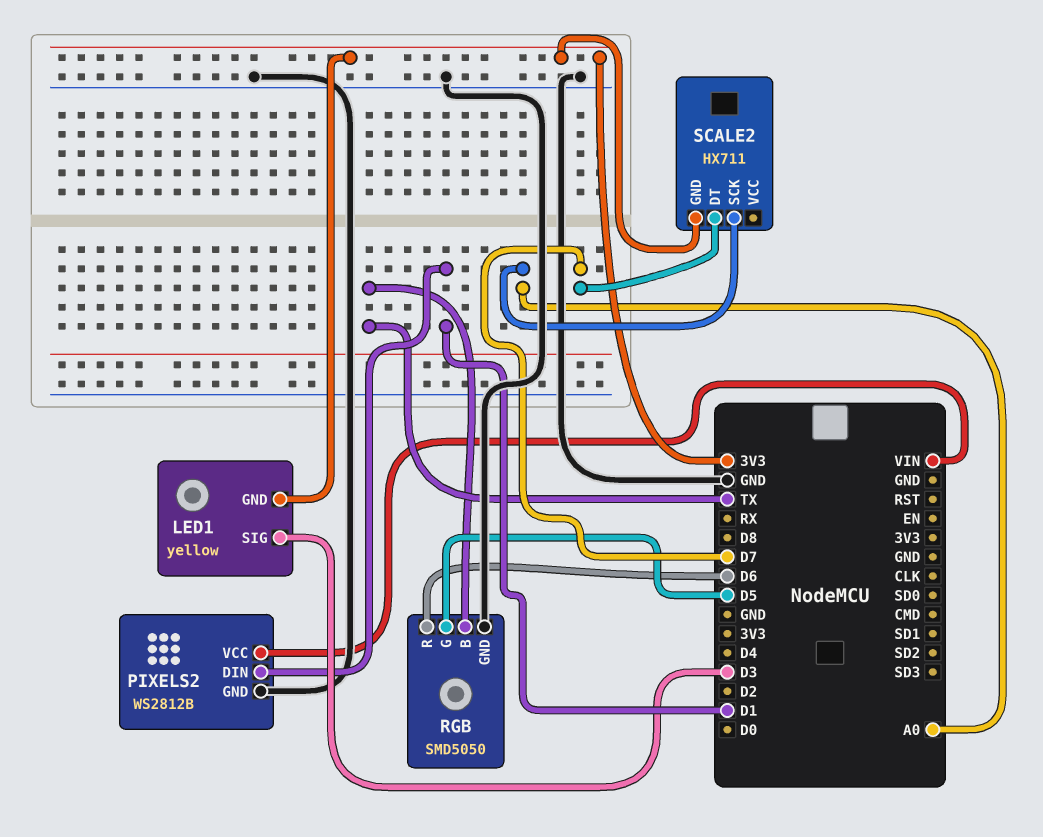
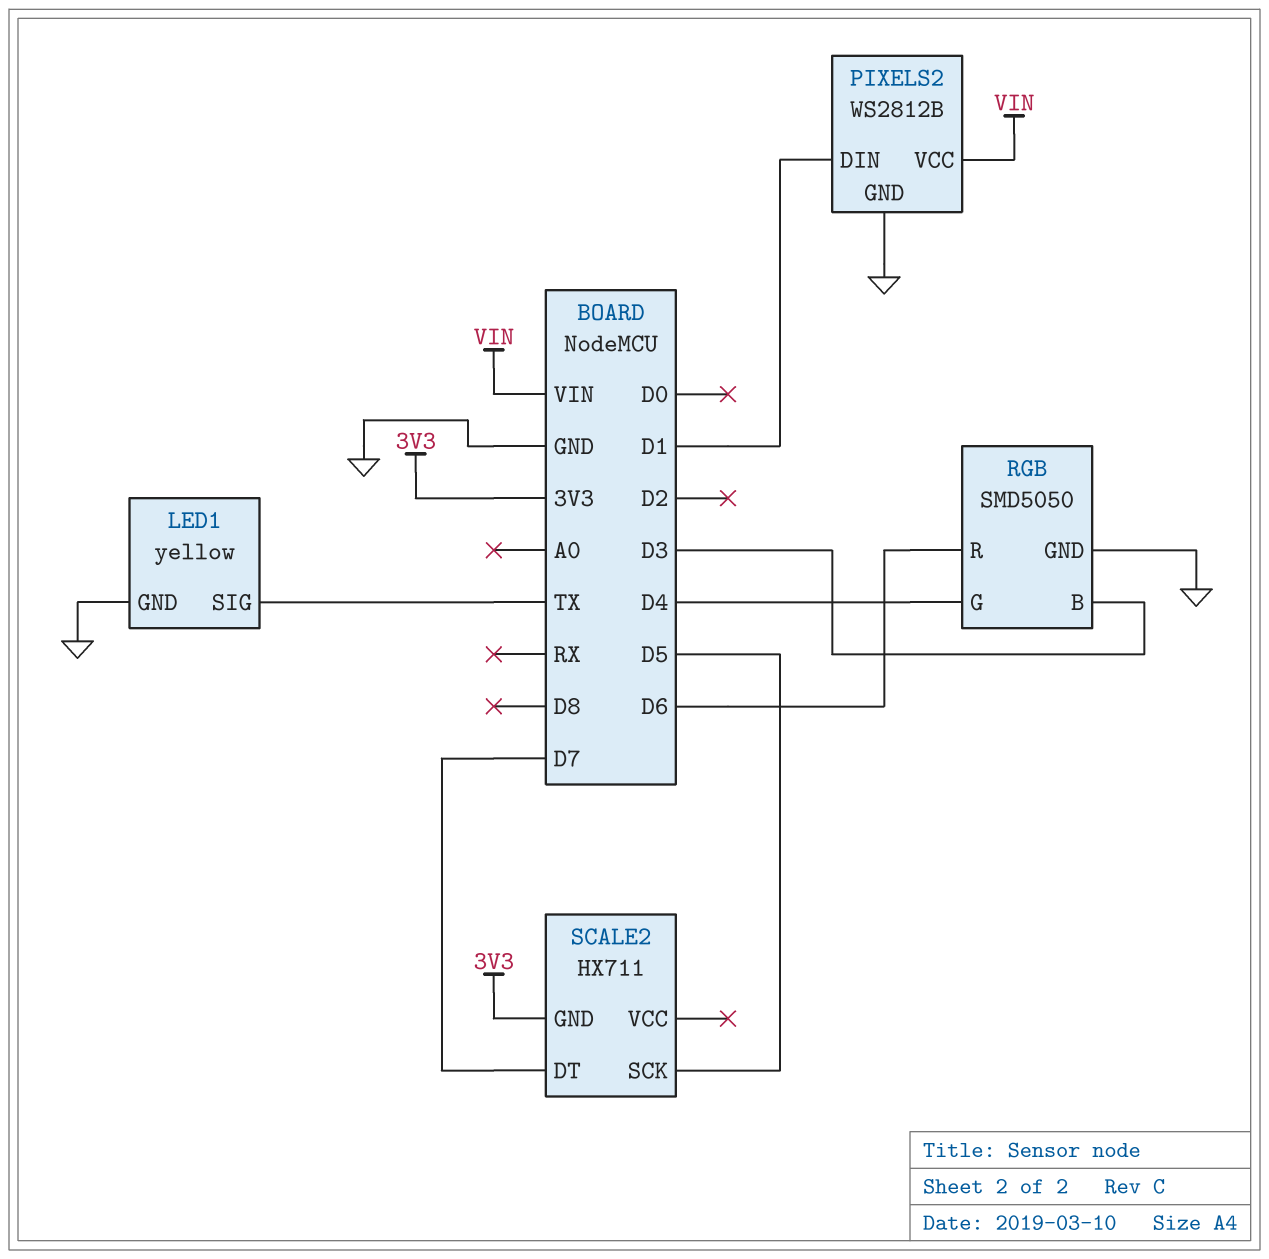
LED1 pin GND: 3V3 -> GND
LED1 pin SIG: D3 -> TX
RGB pin B: TX -> D3
RGB pin G: D5 -> D4
SCALE2 pin SCK: A0 -> D5

